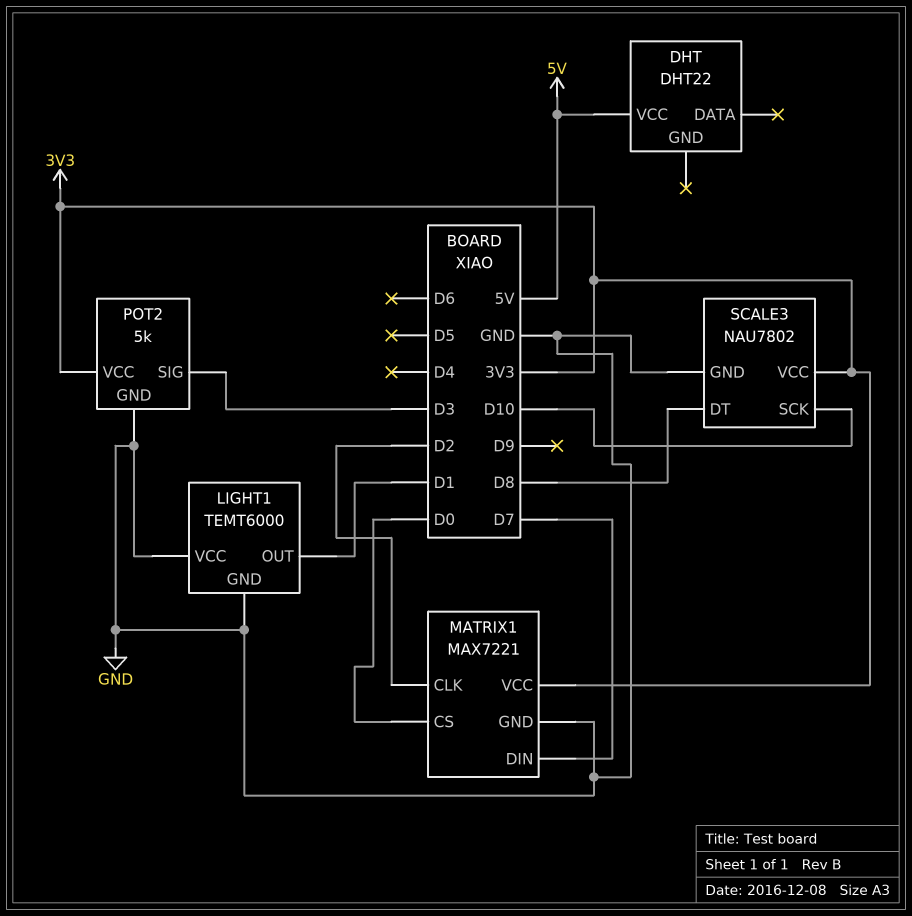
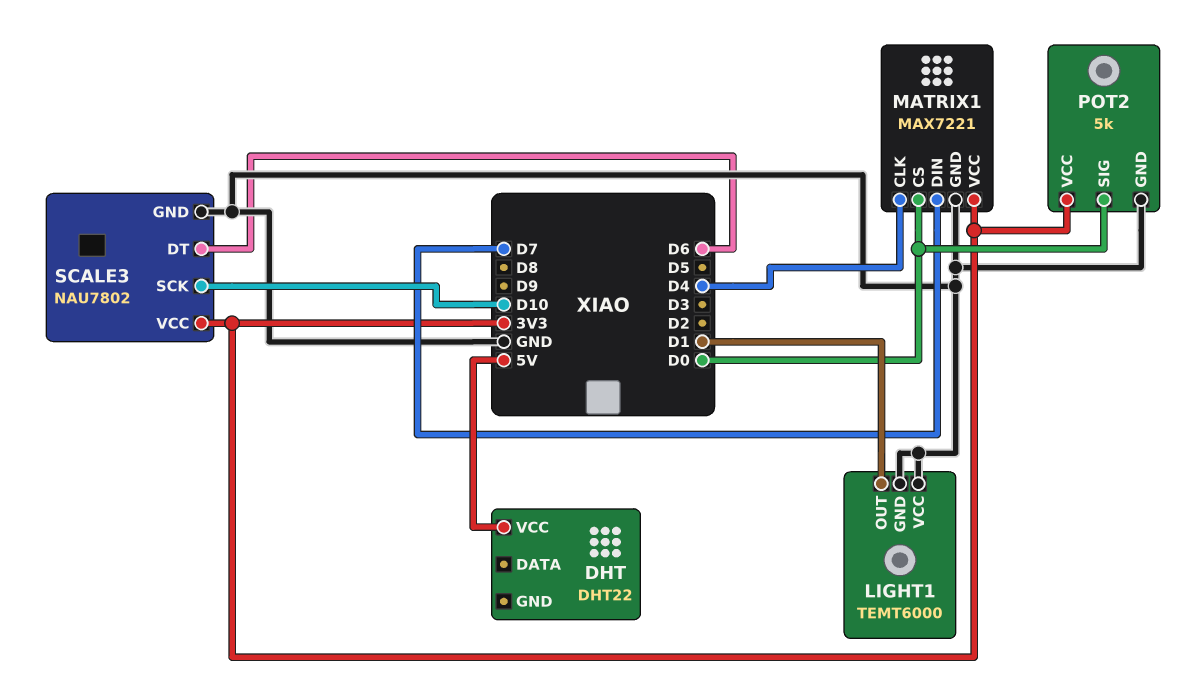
MATRIX1 pin CLK: D2 -> D4
POT2 pin SIG: D3 -> D0
SCALE3 pin DT: D8 -> D6

